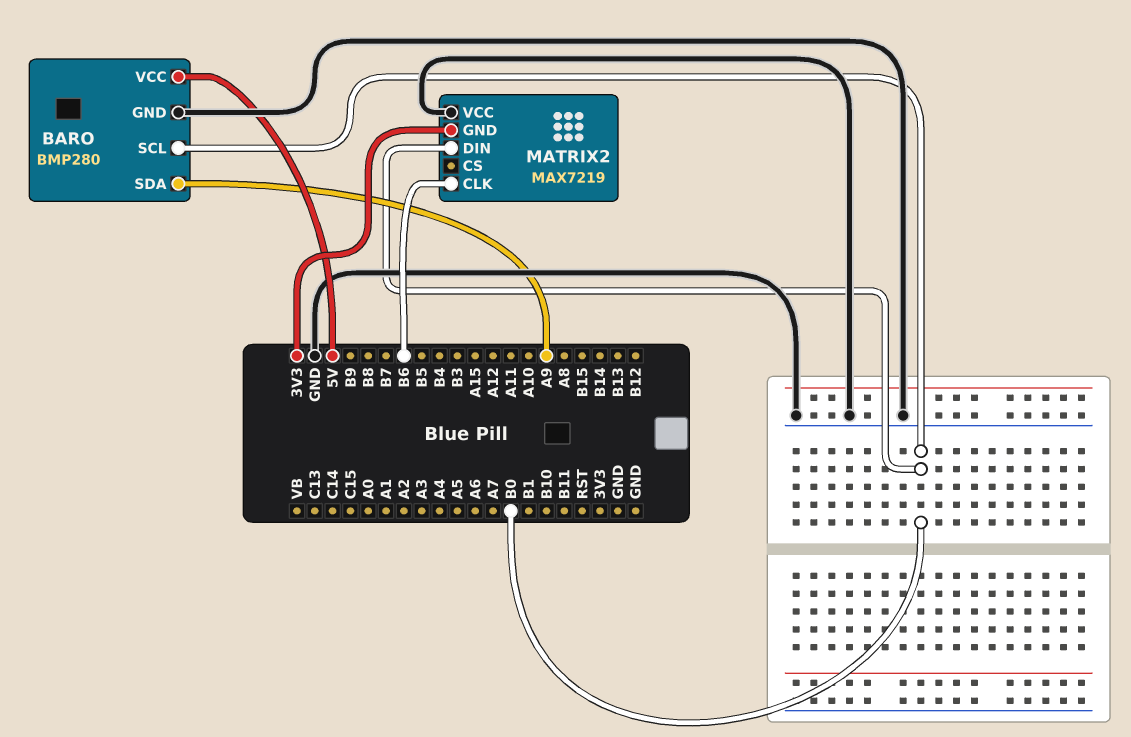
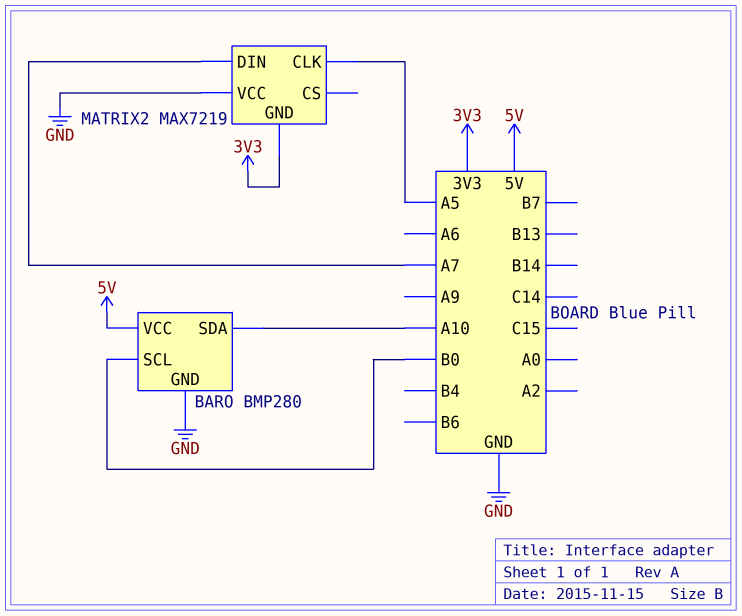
BARO pin SDA: A9 -> A10
MATRIX2 pin CLK: B6 -> A5
MATRIX2 pin DIN: B0 -> A7

